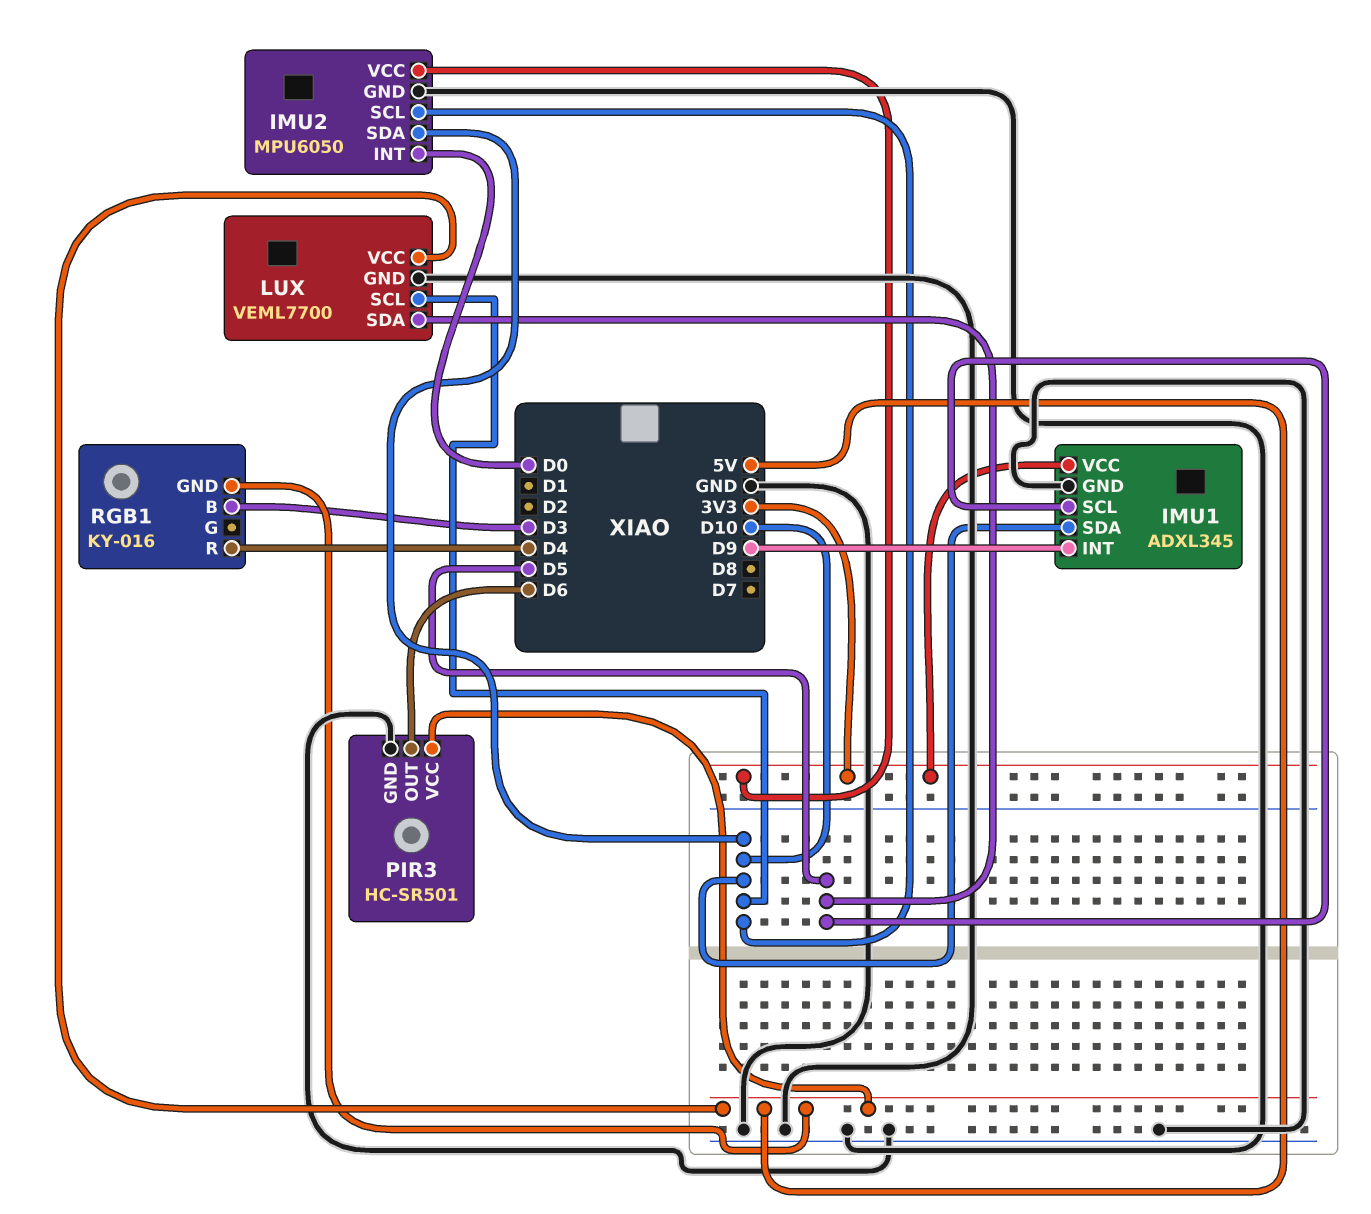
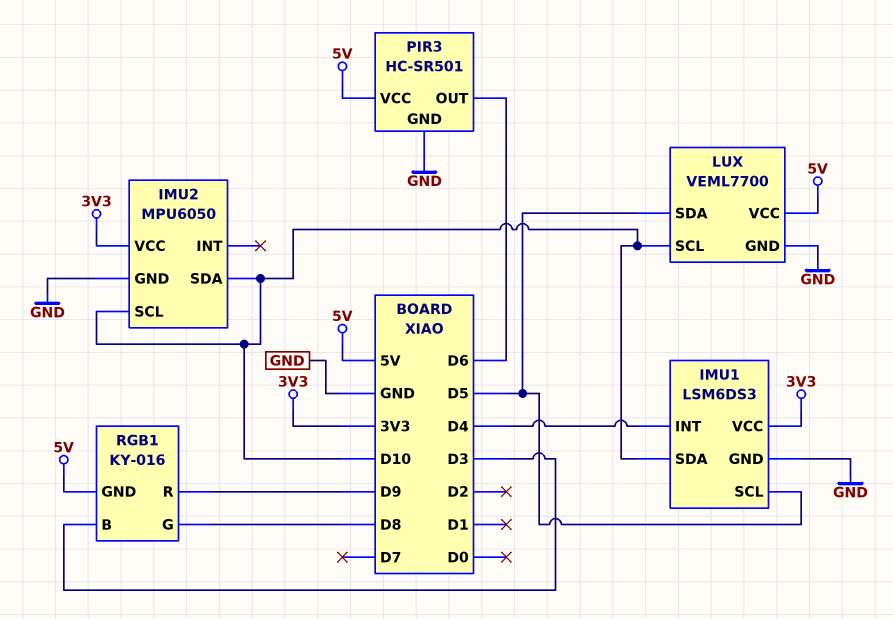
IMU1: ADXL345 -> LSM6DS3
IMU1 pin INT: D9 -> D4
IMU2 pin INT: D0 -> none
RGB1 pin G: none -> D8
RGB1 pin R: D4 -> D9

